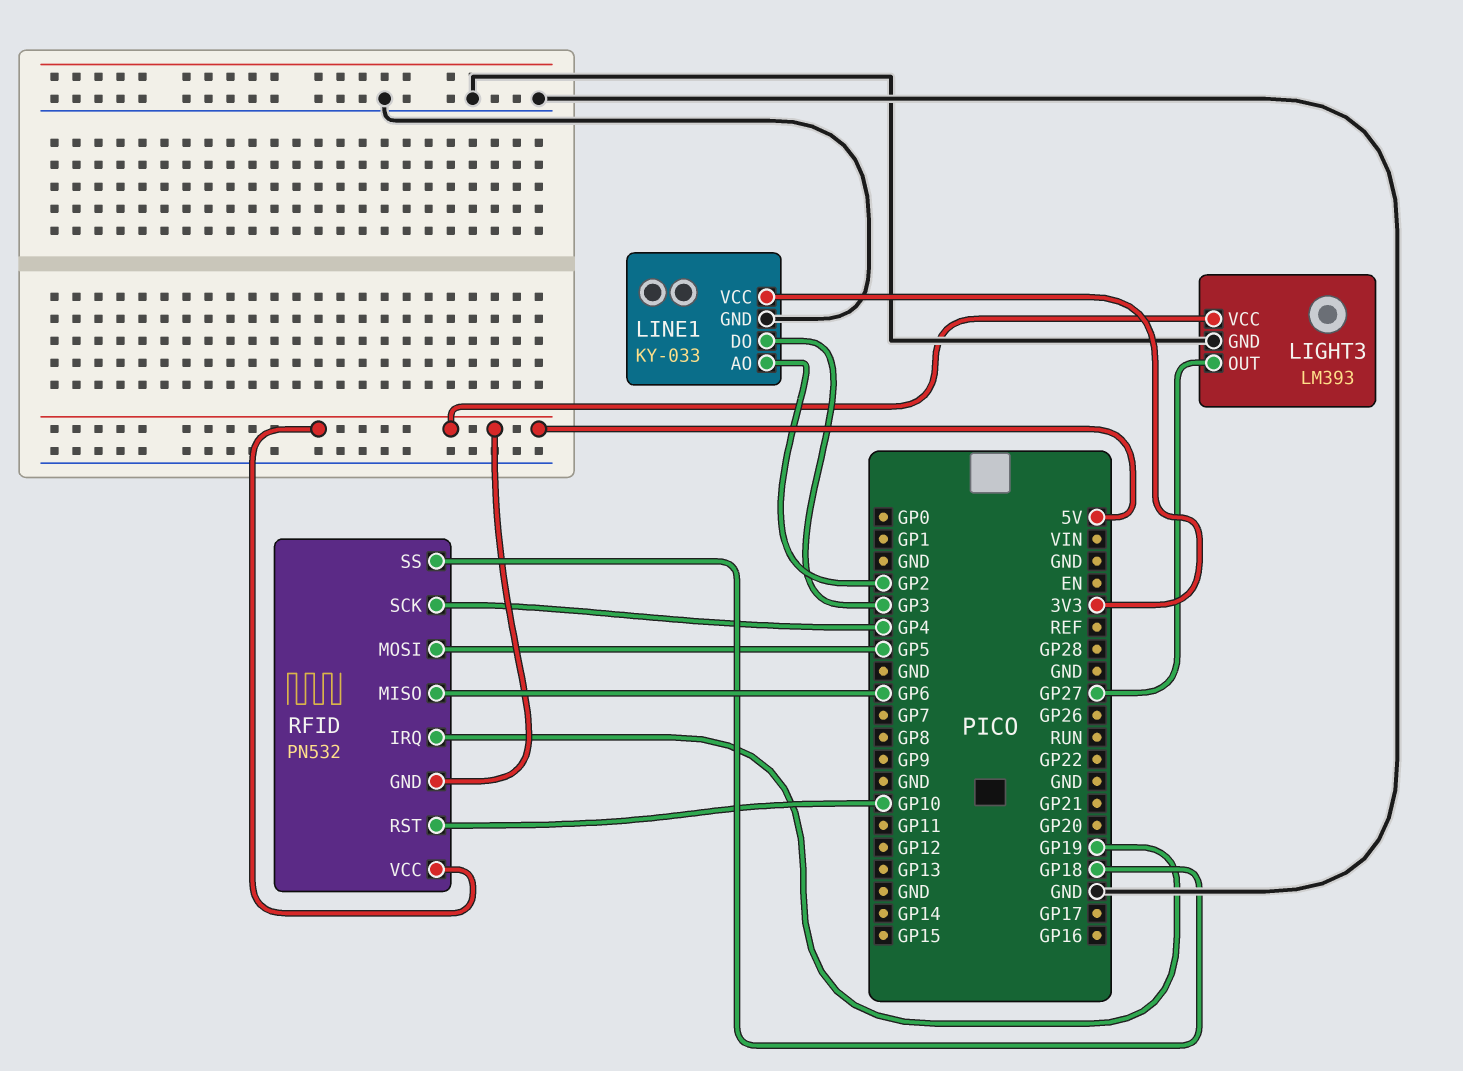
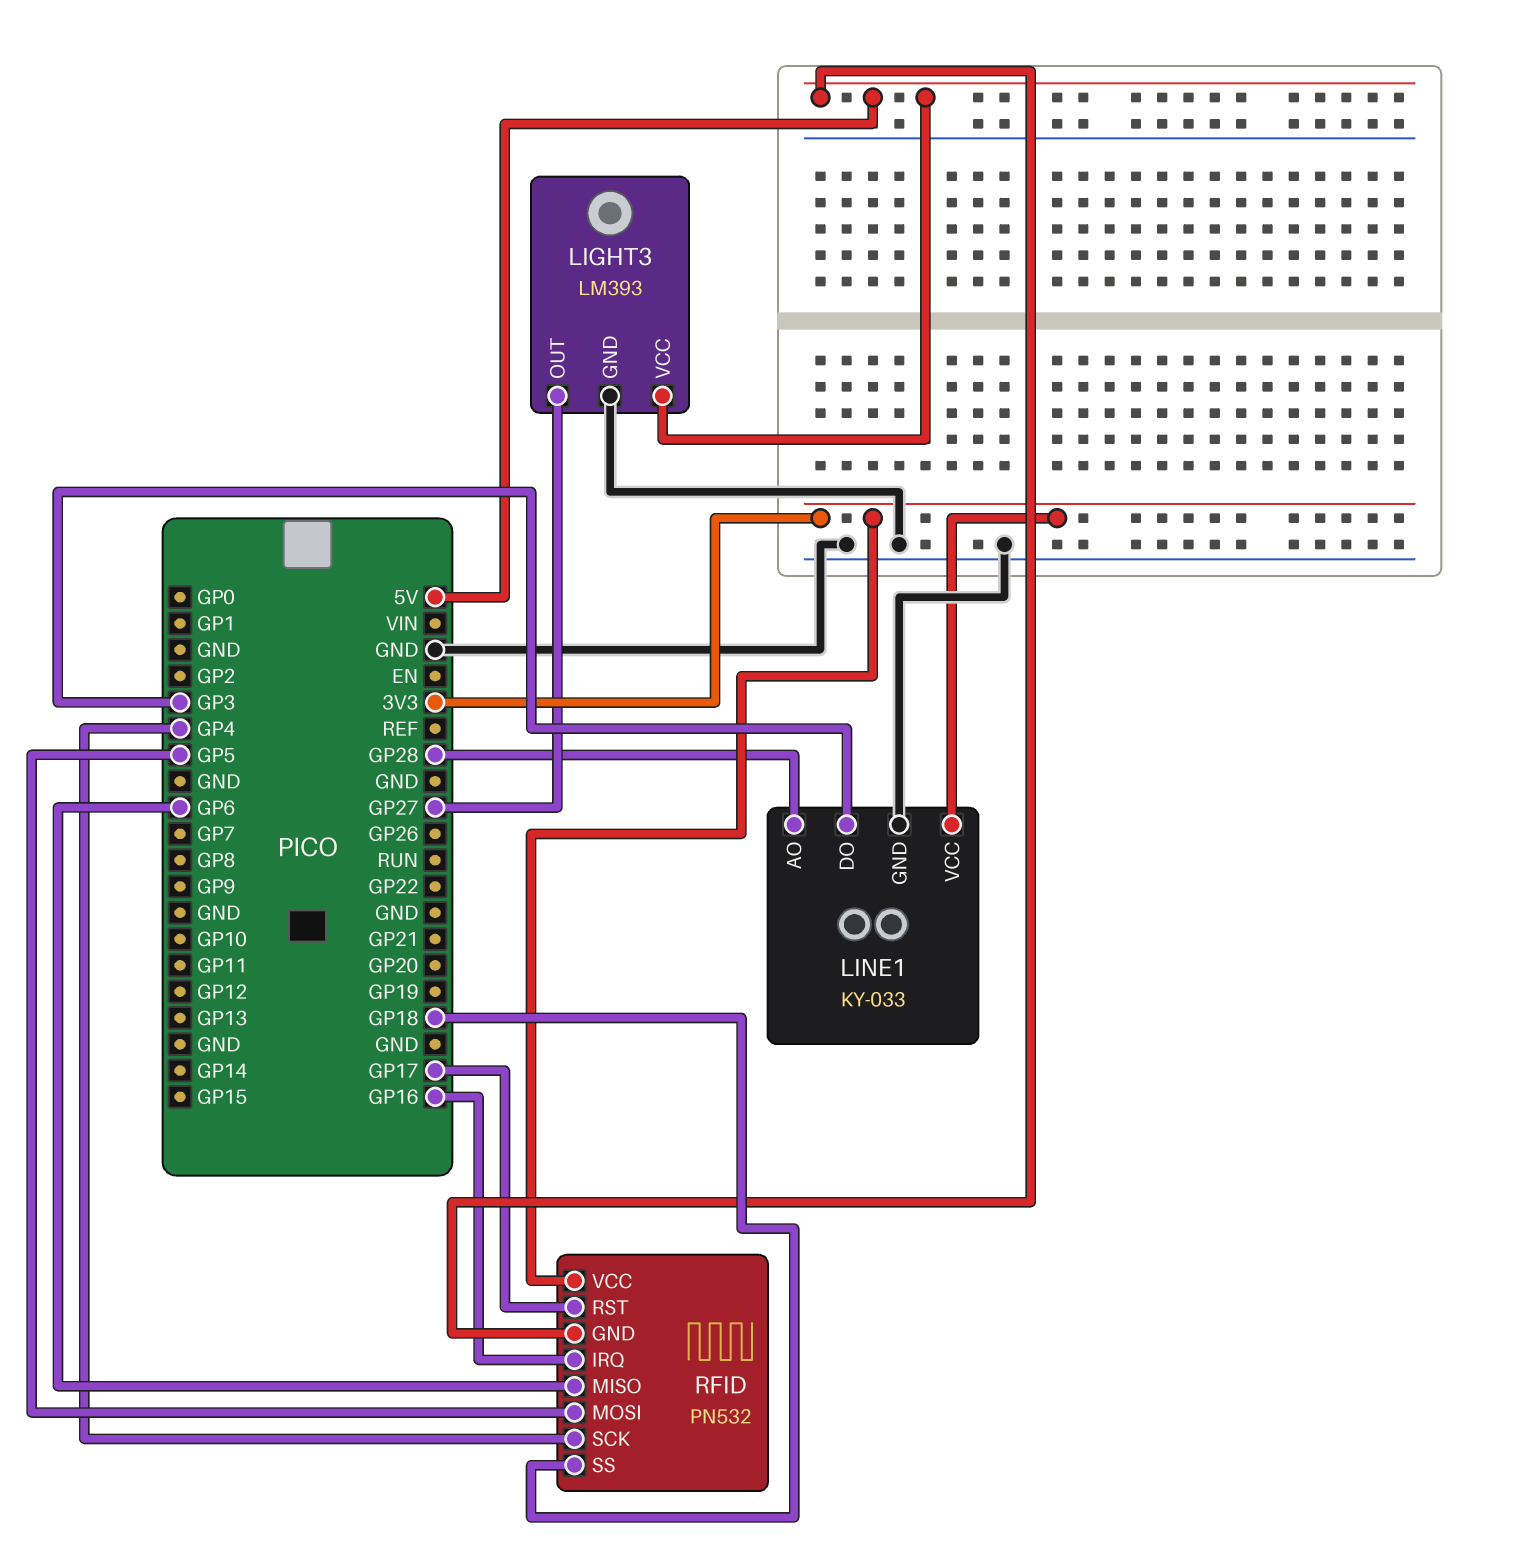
LINE1 pin AO: GP2 -> GP28
RFID pin IRQ: GP19 -> GP16
RFID pin RST: GP10 -> GP17
RFID pin VCC: 5V -> 3V3

